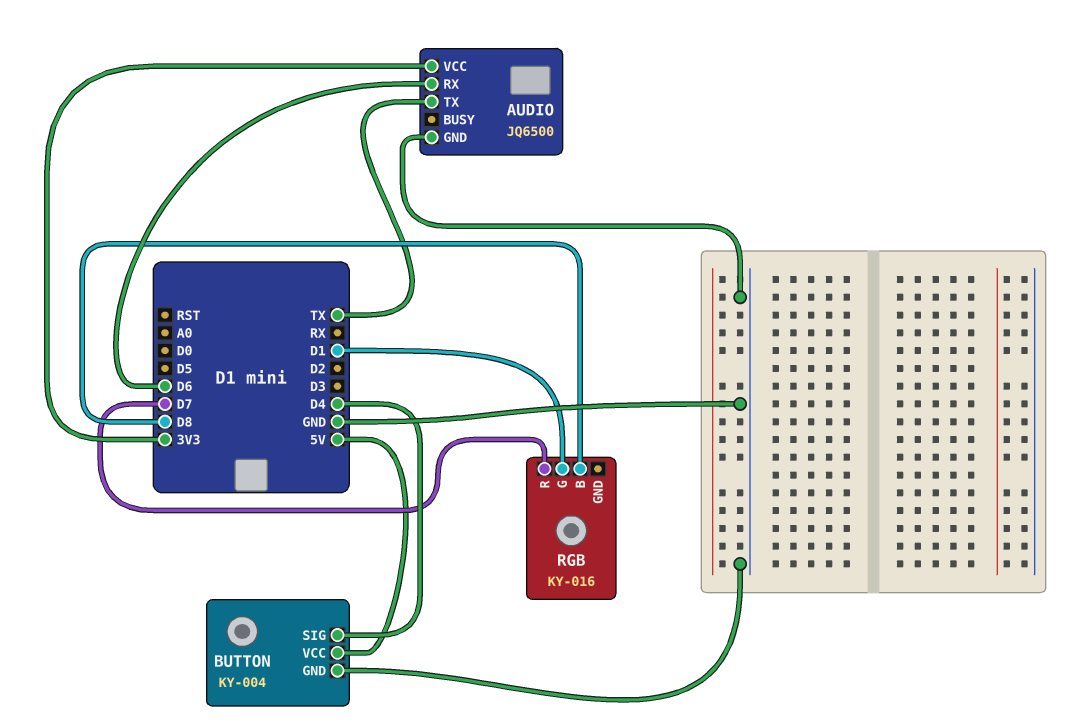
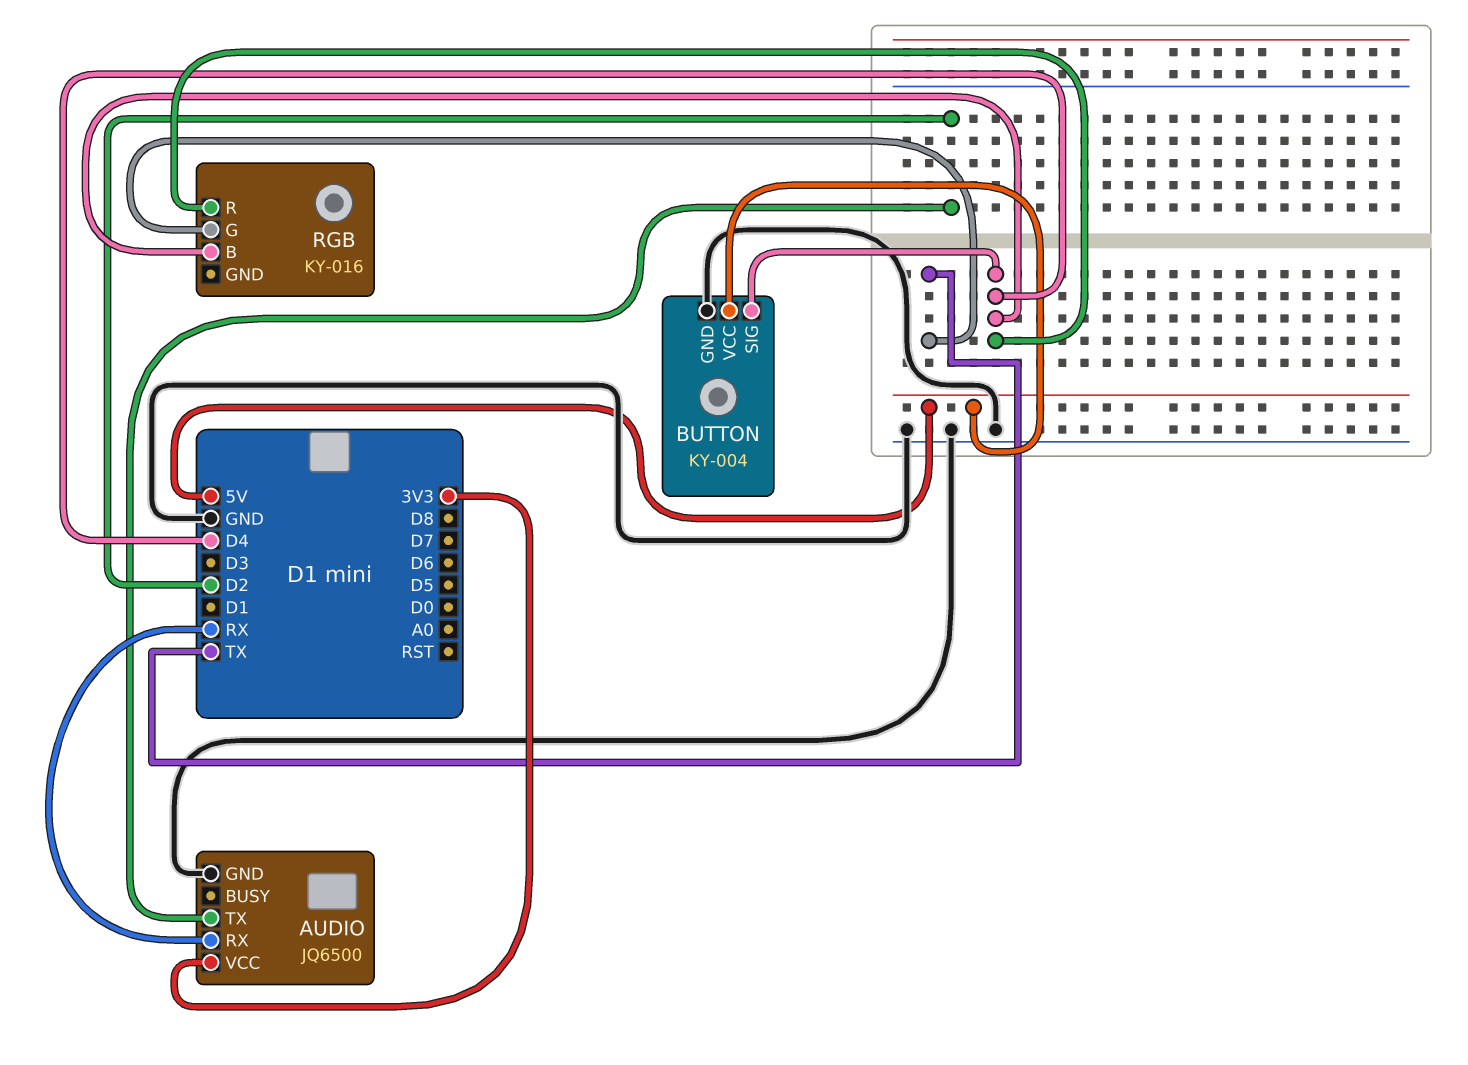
AUDIO pin RX: D6 -> RX
AUDIO pin TX: TX -> D2
RGB pin B: D8 -> D4
RGB pin G: D1 -> TX
RGB pin R: D7 -> D4

